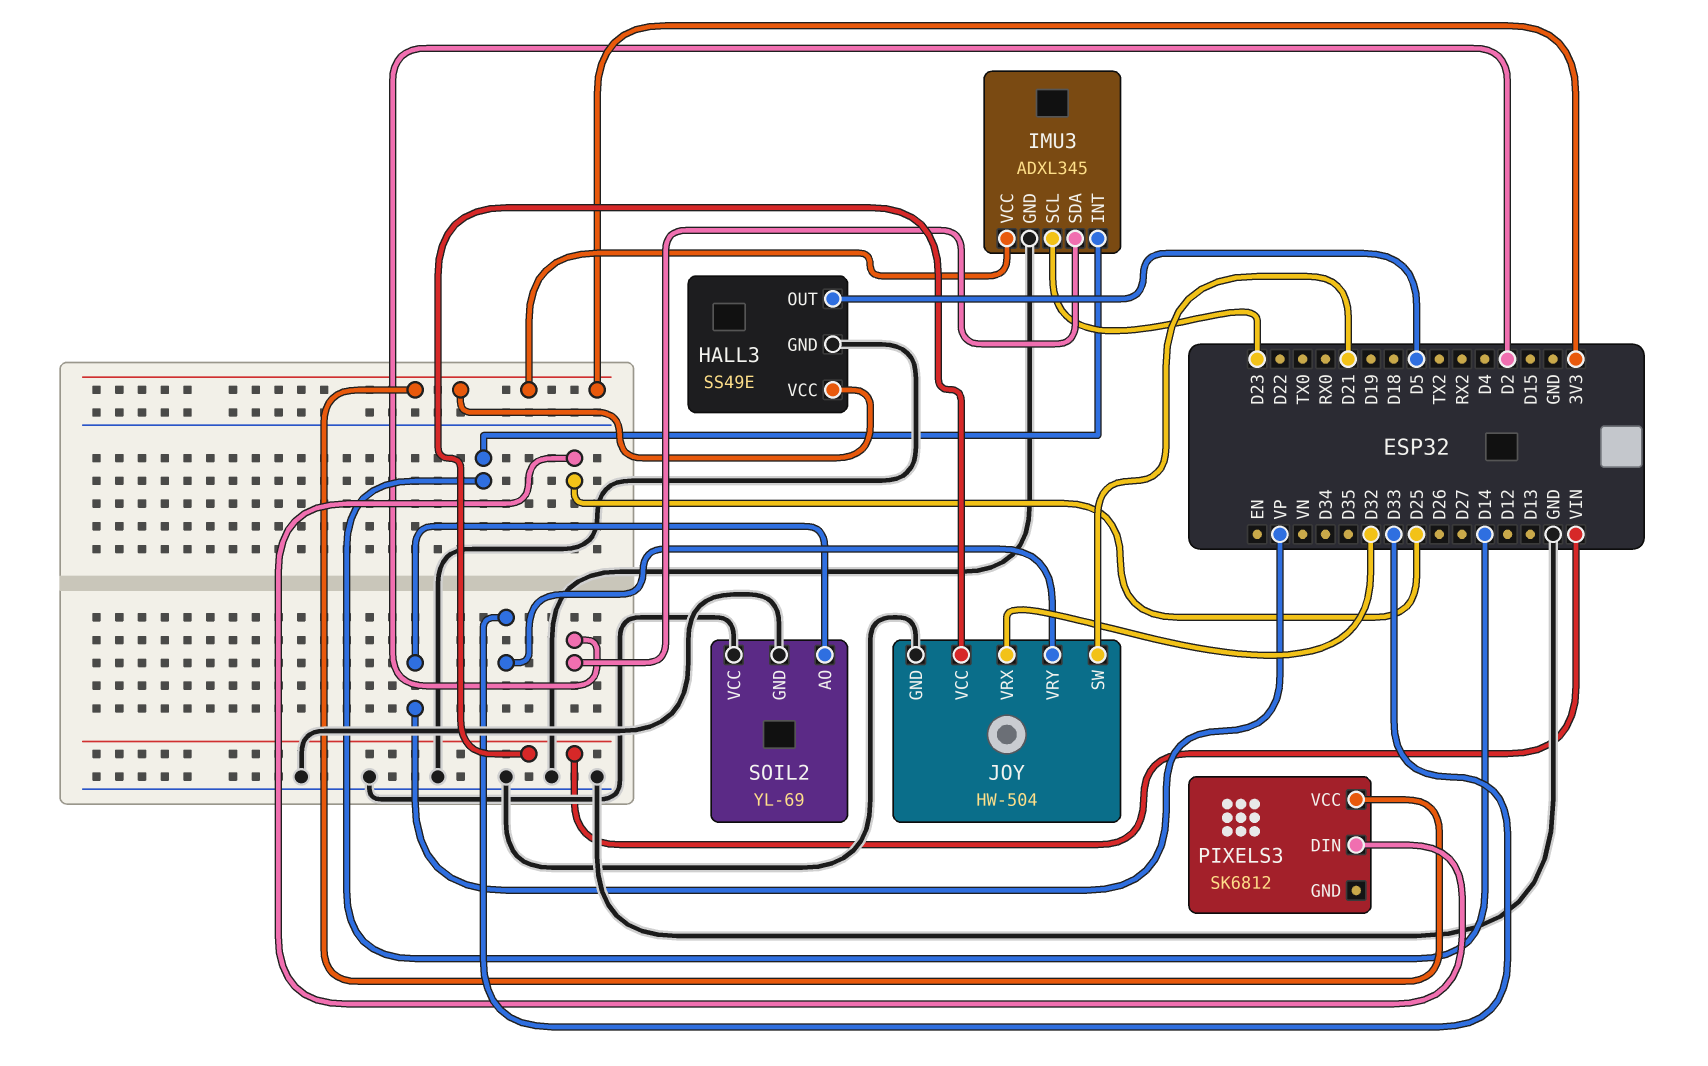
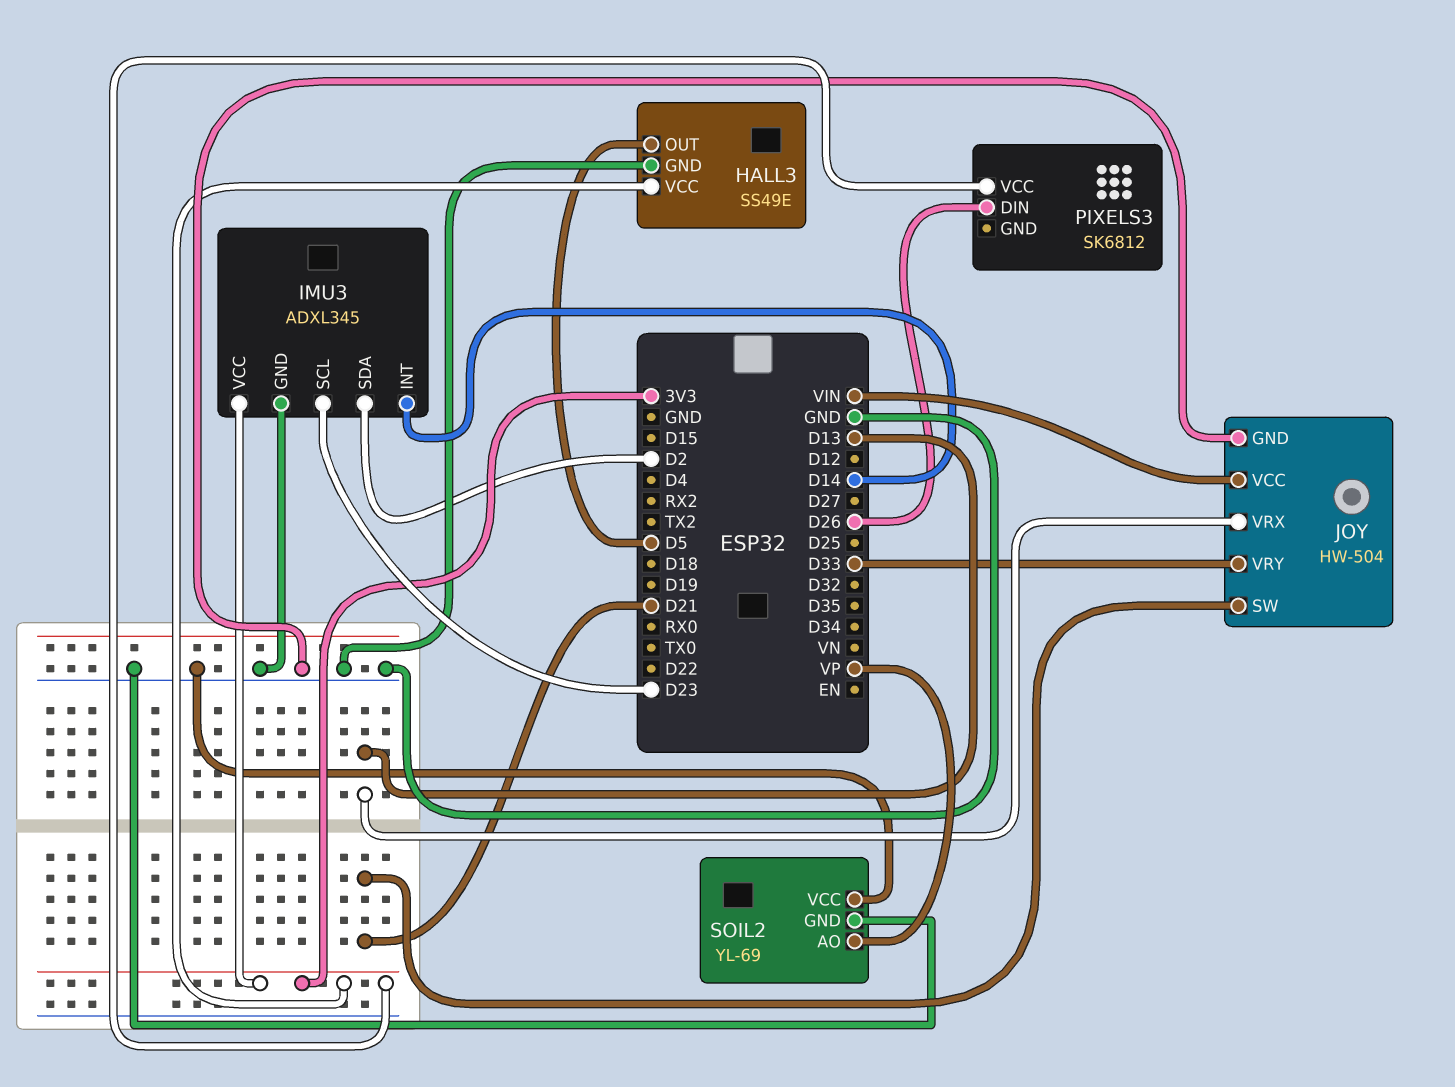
JOY pin VRX: D32 -> D13
PIXELS3 pin DIN: D25 -> D26

